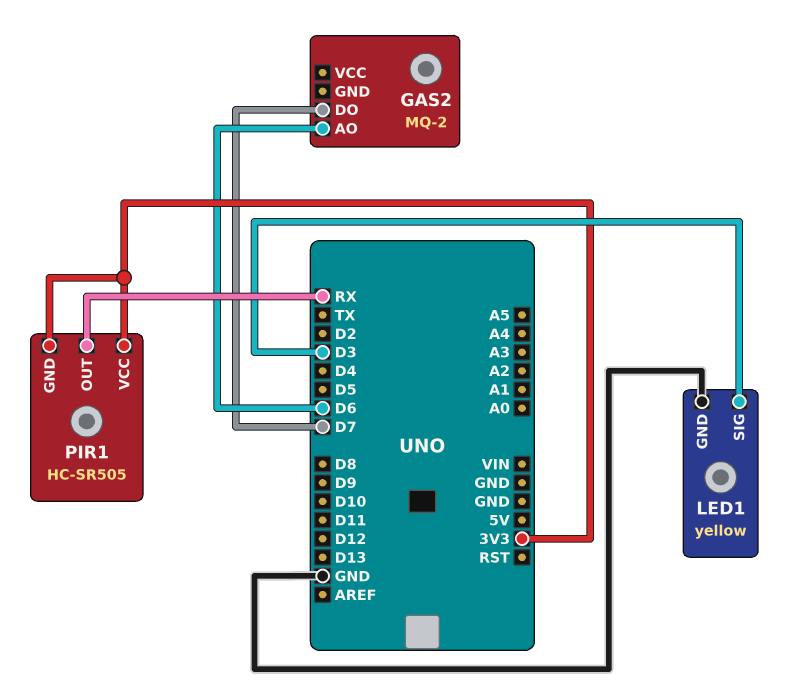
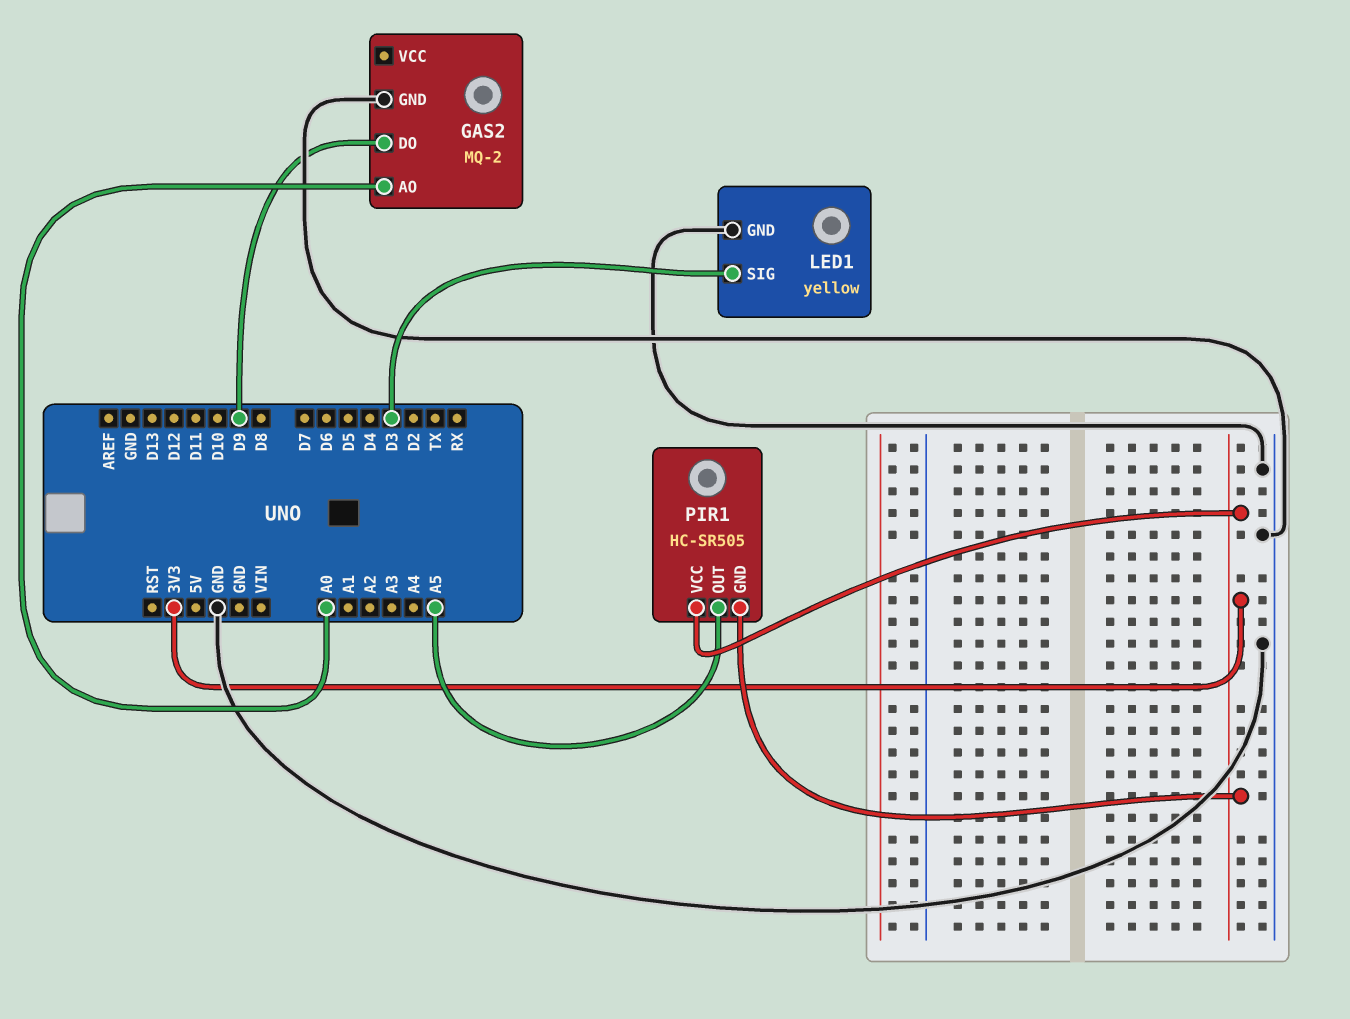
GAS2 pin AO: D6 -> A0
GAS2 pin DO: D7 -> D9
GAS2 pin GND: none -> GND
PIR1 pin OUT: RX -> A5

